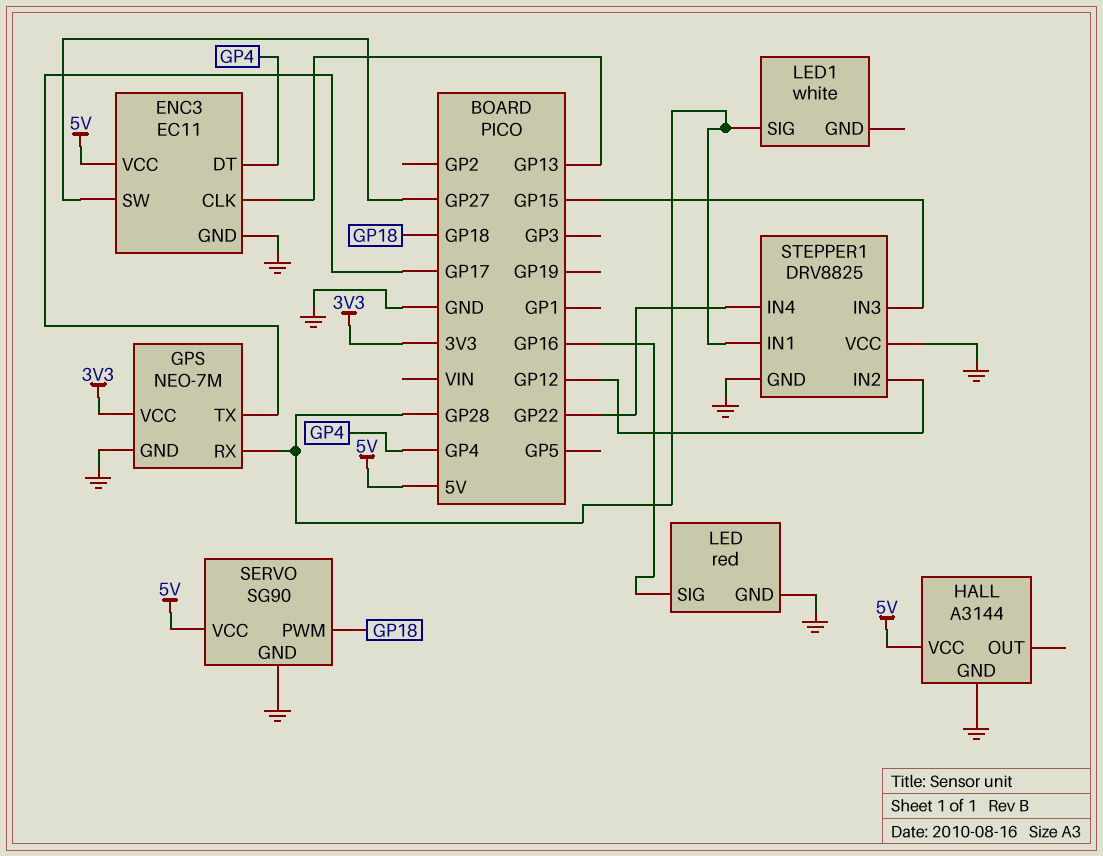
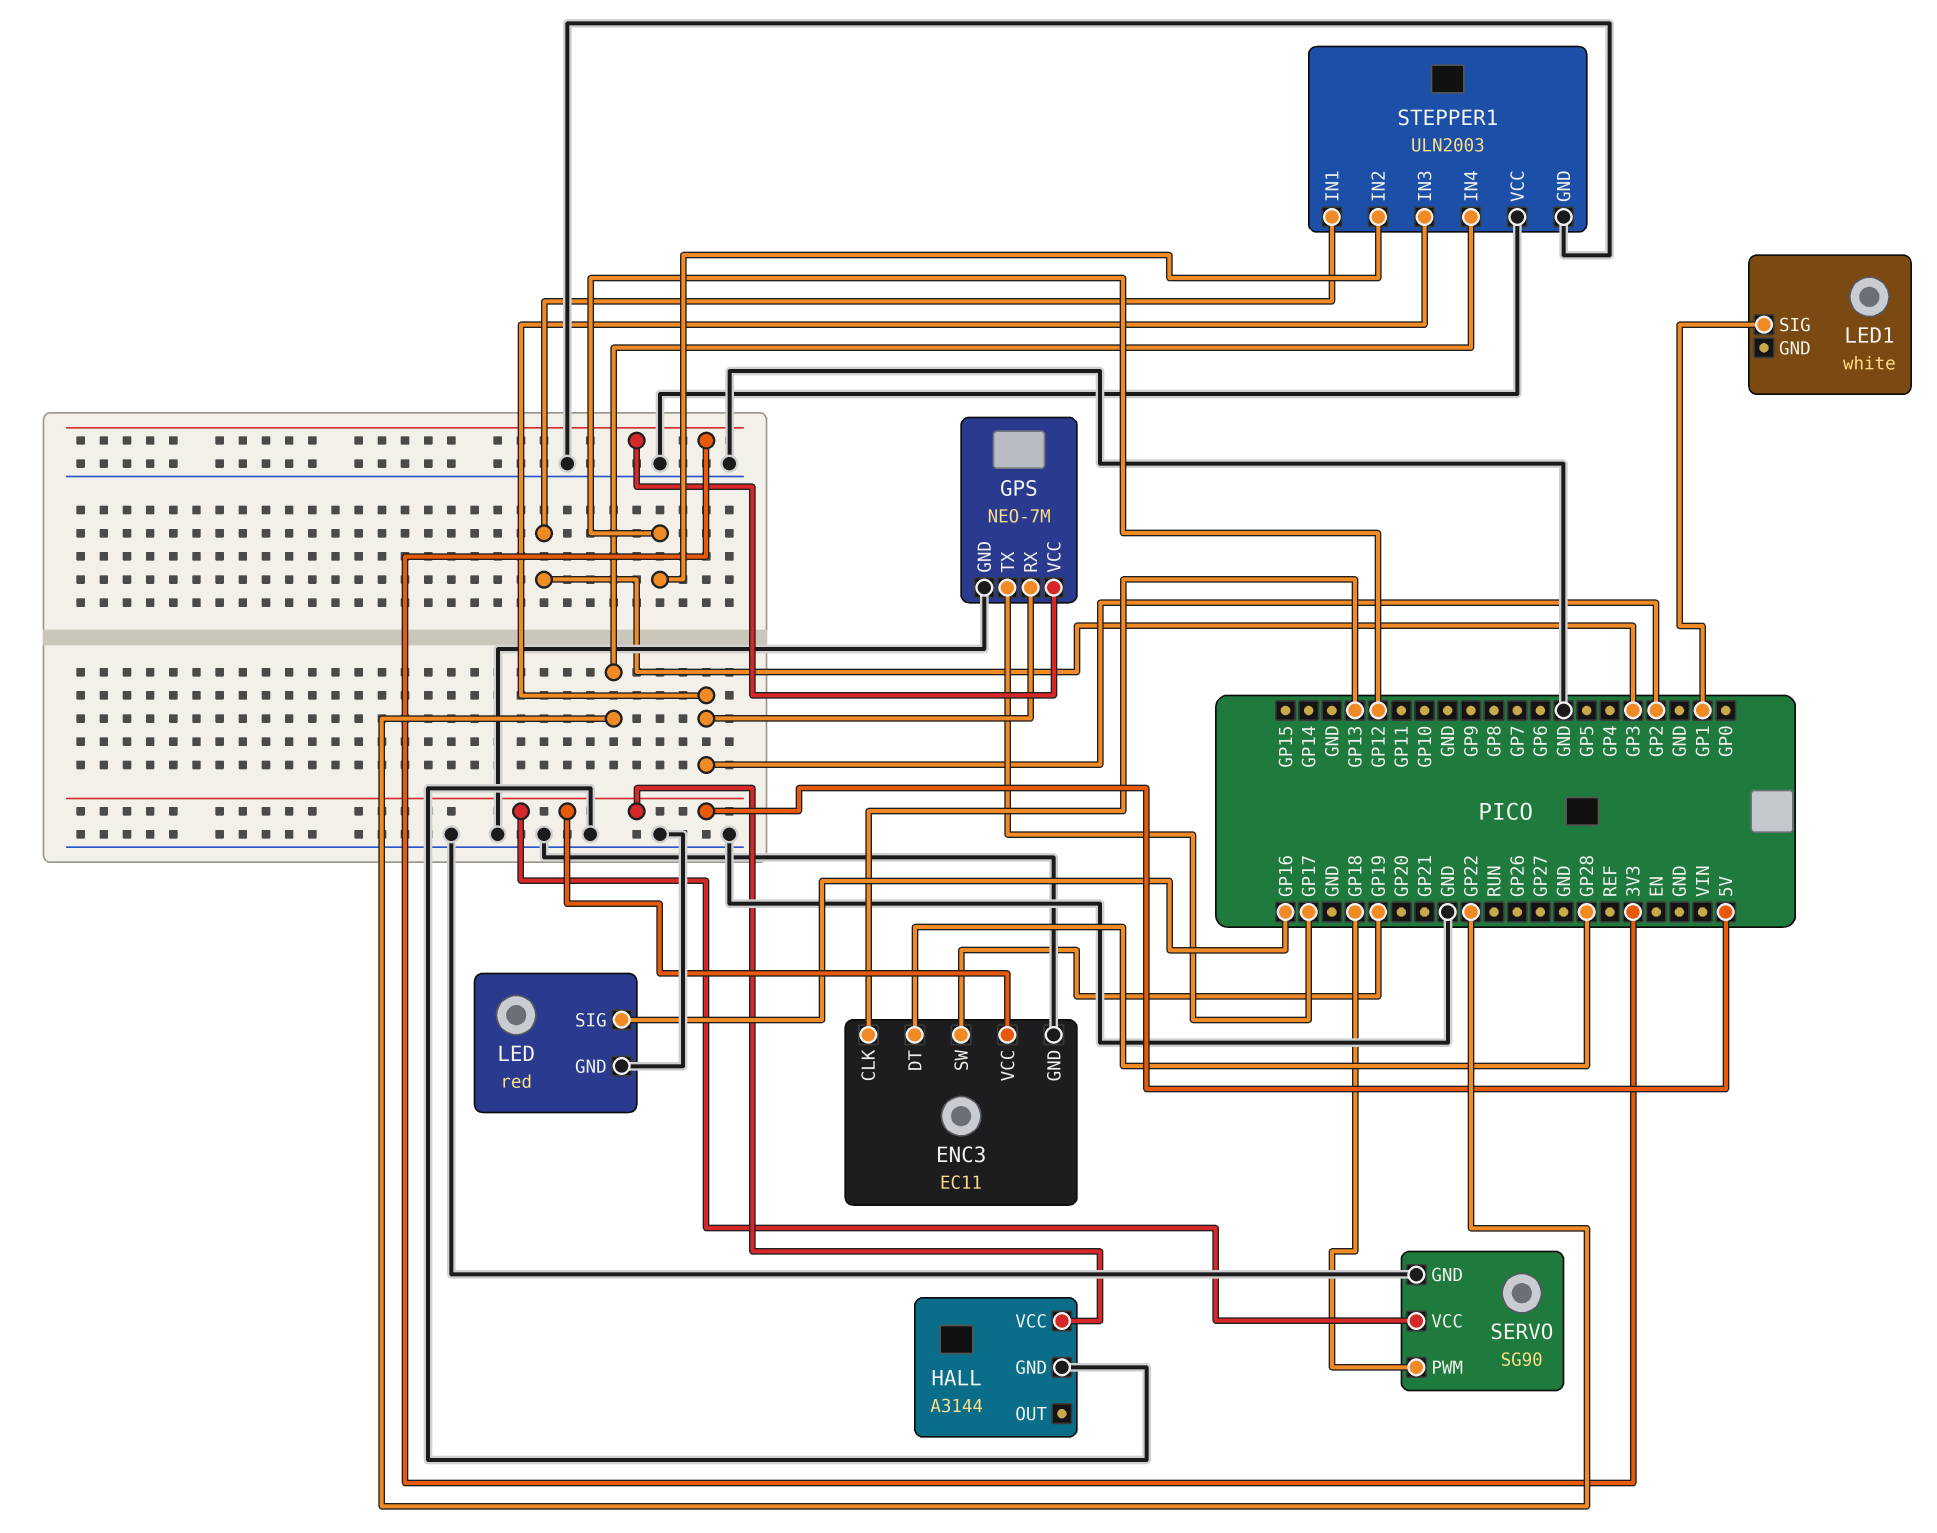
ENC3 pin DT: GP4 -> GP28
ENC3 pin SW: GP27 -> GP19
GPS pin RX: GP28 -> GP2
LED1 pin SIG: GP28 -> GP1
STEPPER1: DRV8825 -> ULN2003
STEPPER1 pin IN1: GP28 -> GP3
STEPPER1 pin IN3: GP15 -> GP2

